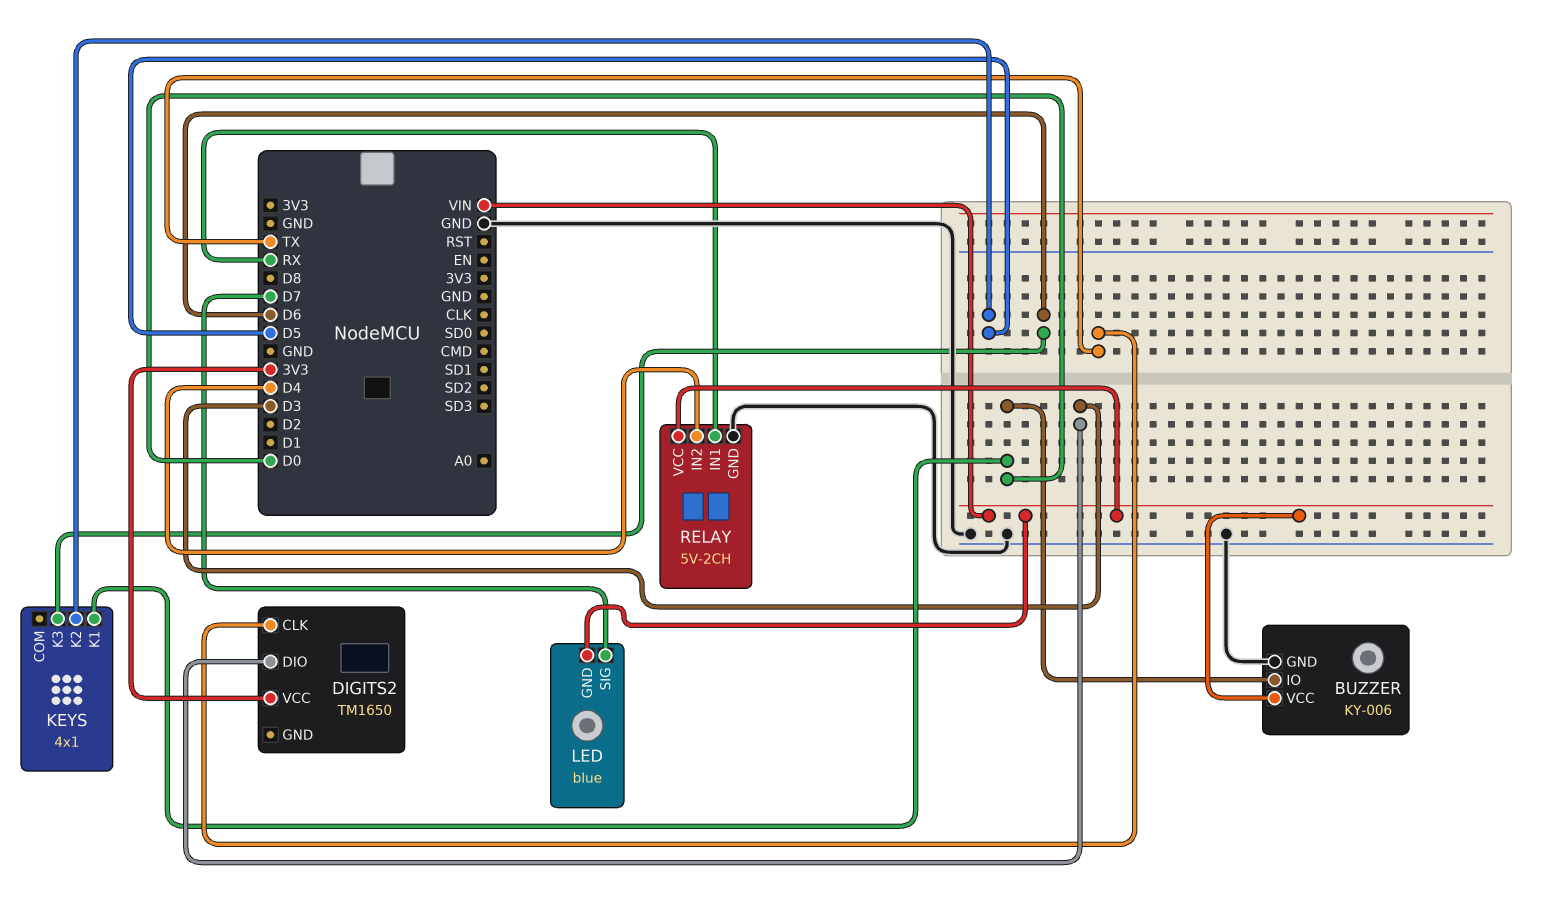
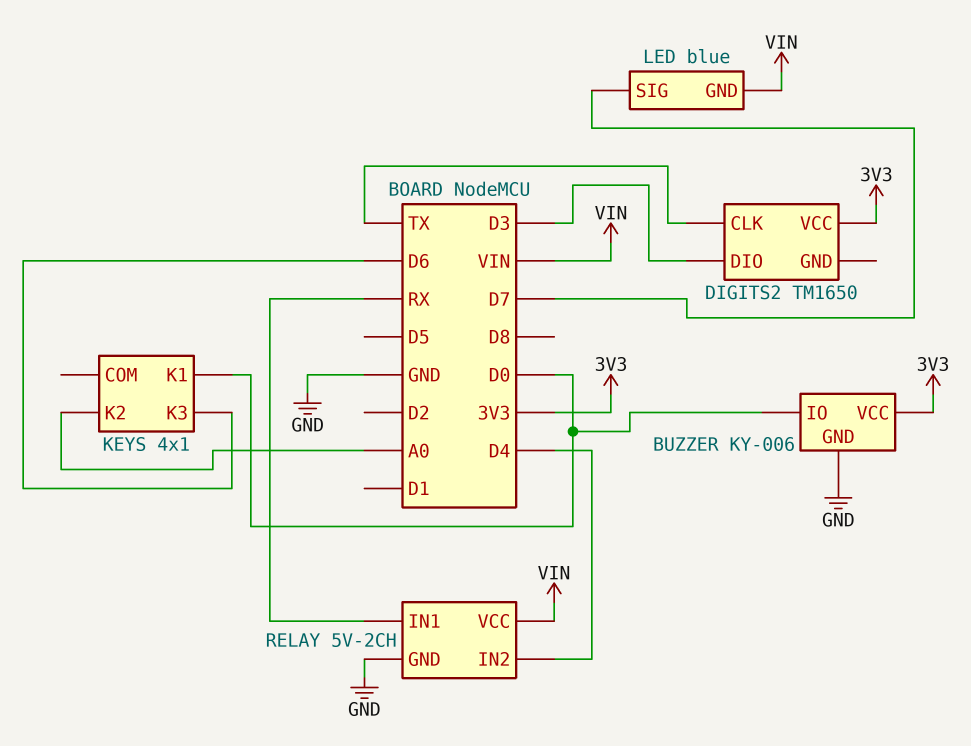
BUZZER pin VCC: VIN -> 3V3
KEYS pin K2: D5 -> A0

